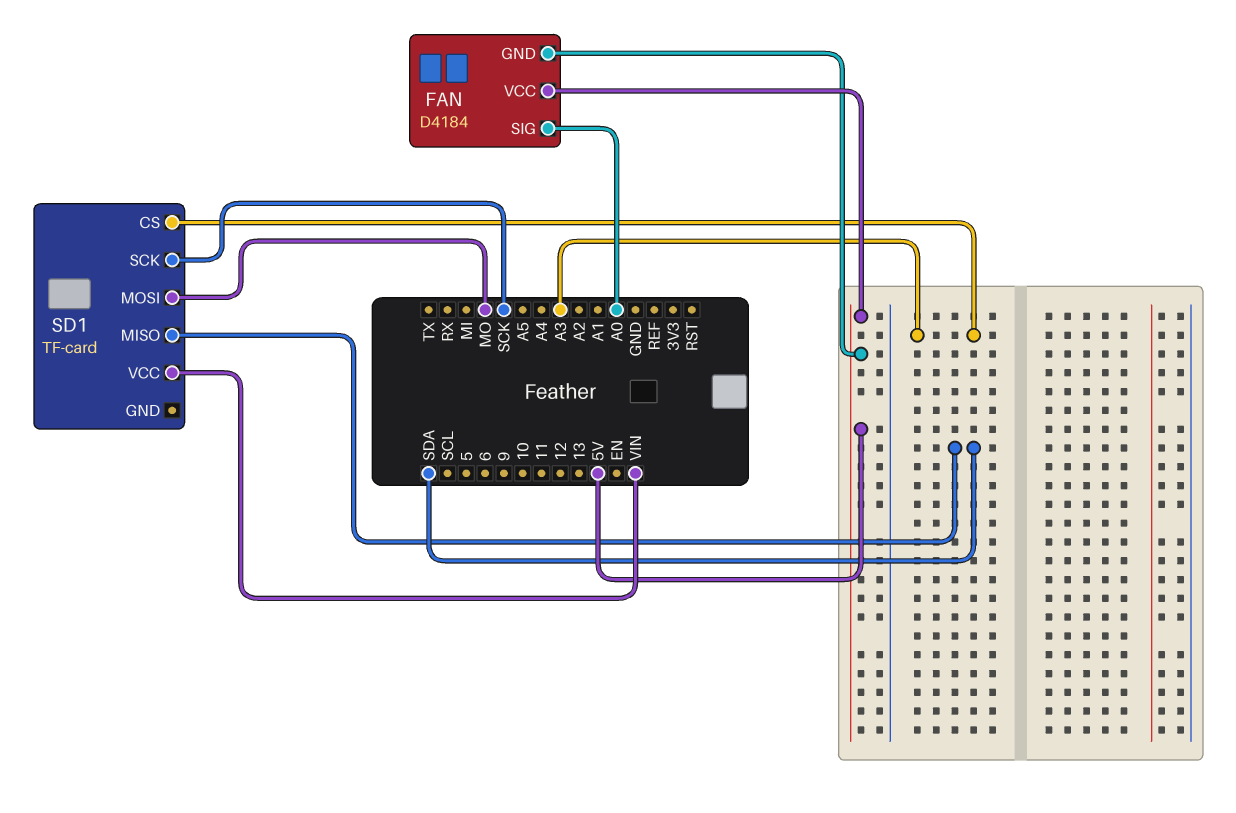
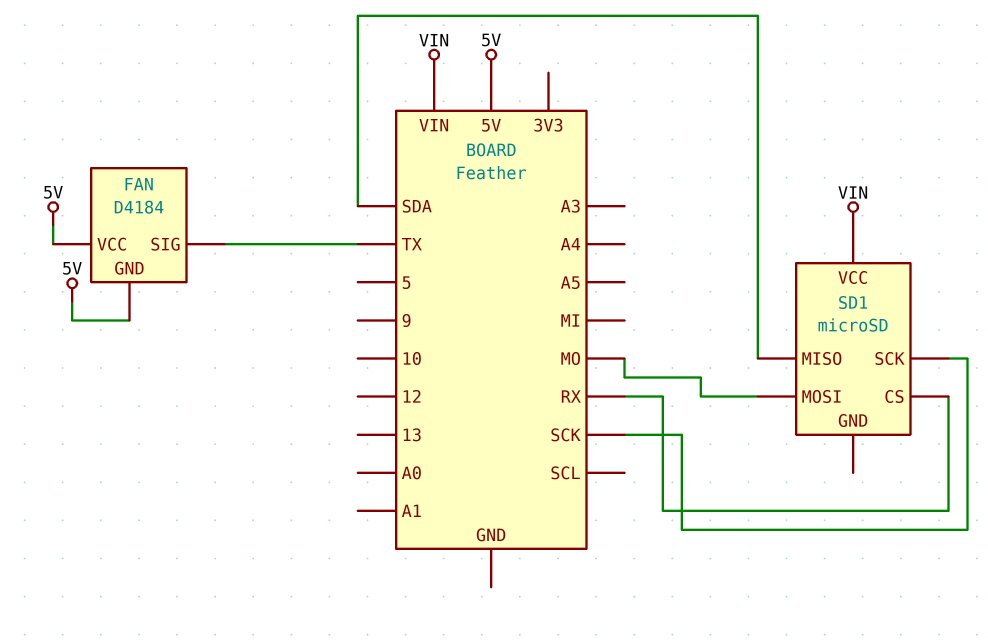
FAN pin SIG: A0 -> TX
SD1: TF-card -> microSD
SD1 pin CS: A3 -> RX

